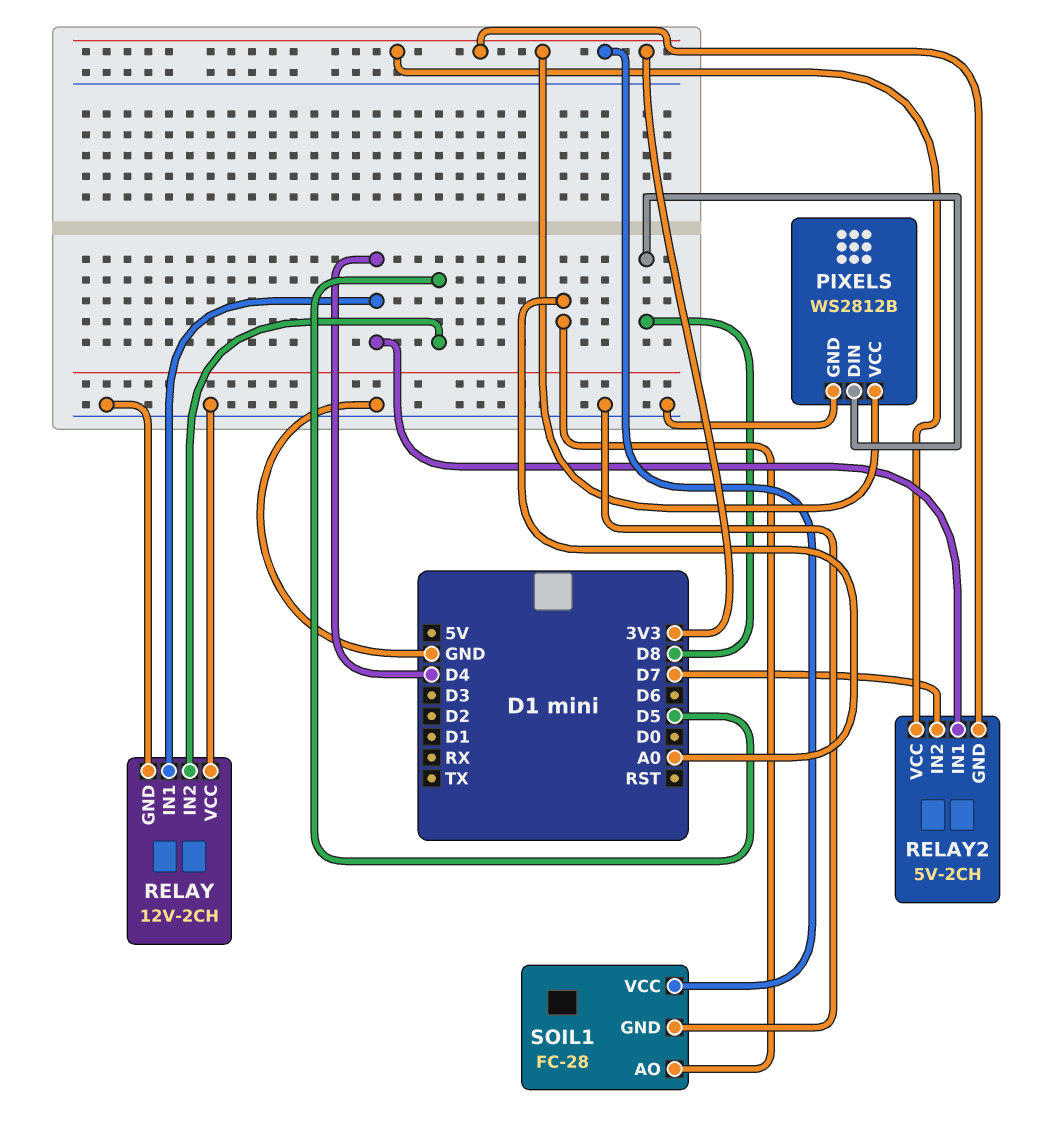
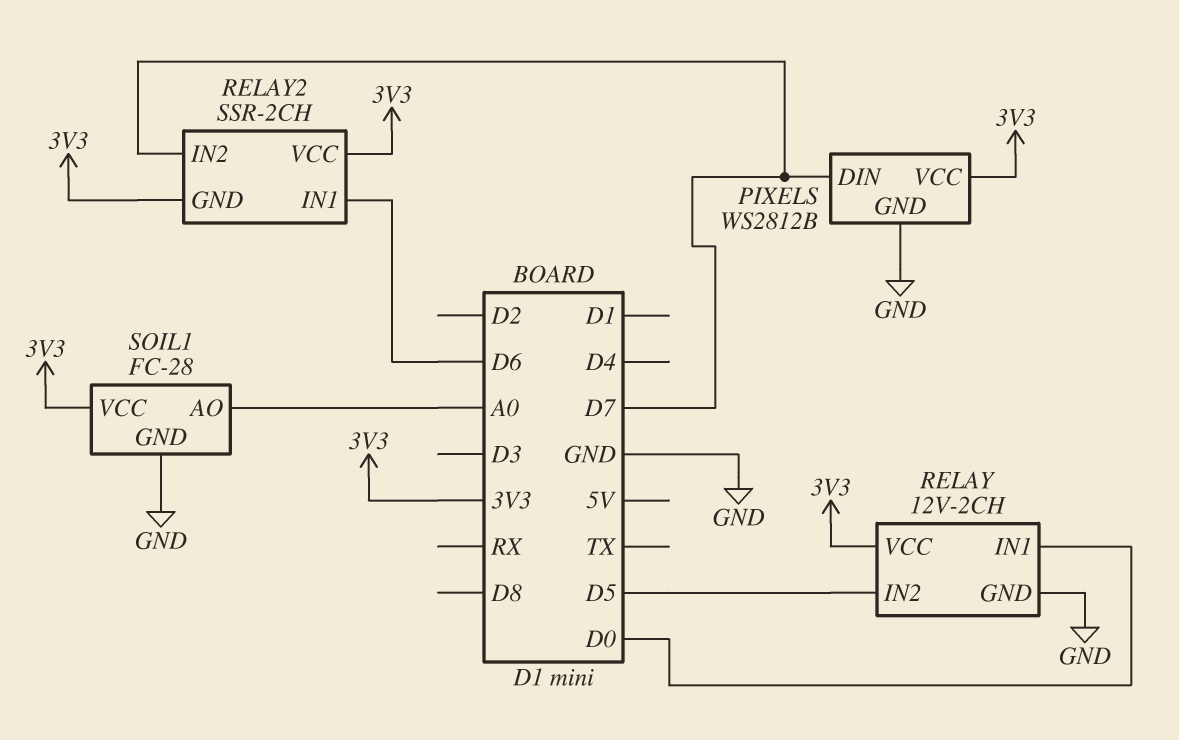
PIXELS pin DIN: D8 -> D7
RELAY pin IN1: D4 -> D0
RELAY pin VCC: GND -> 3V3
RELAY2: 5V-2CH -> SSR-2CH
RELAY2 pin IN1: D4 -> D6

